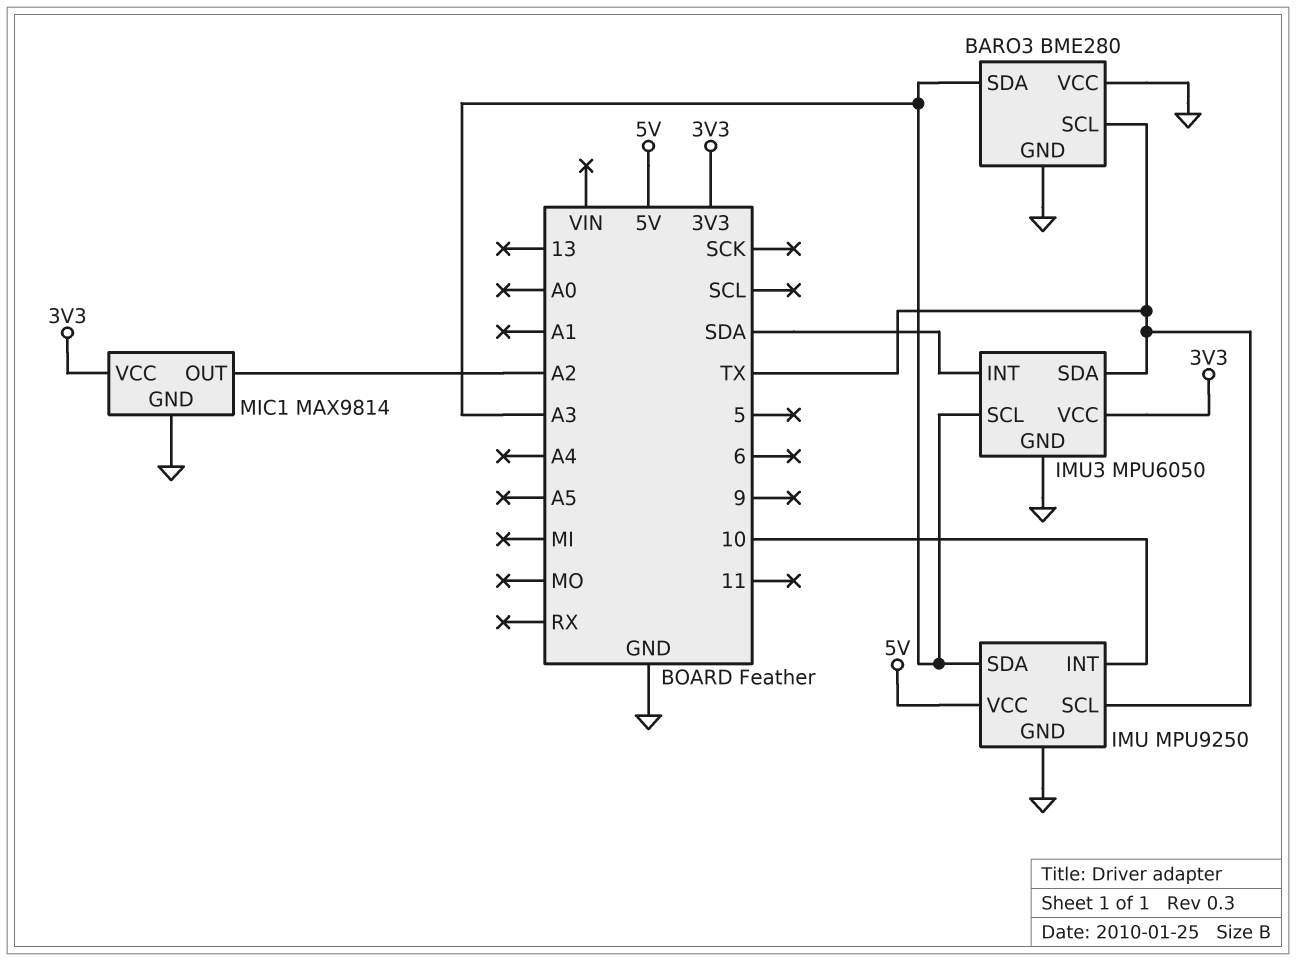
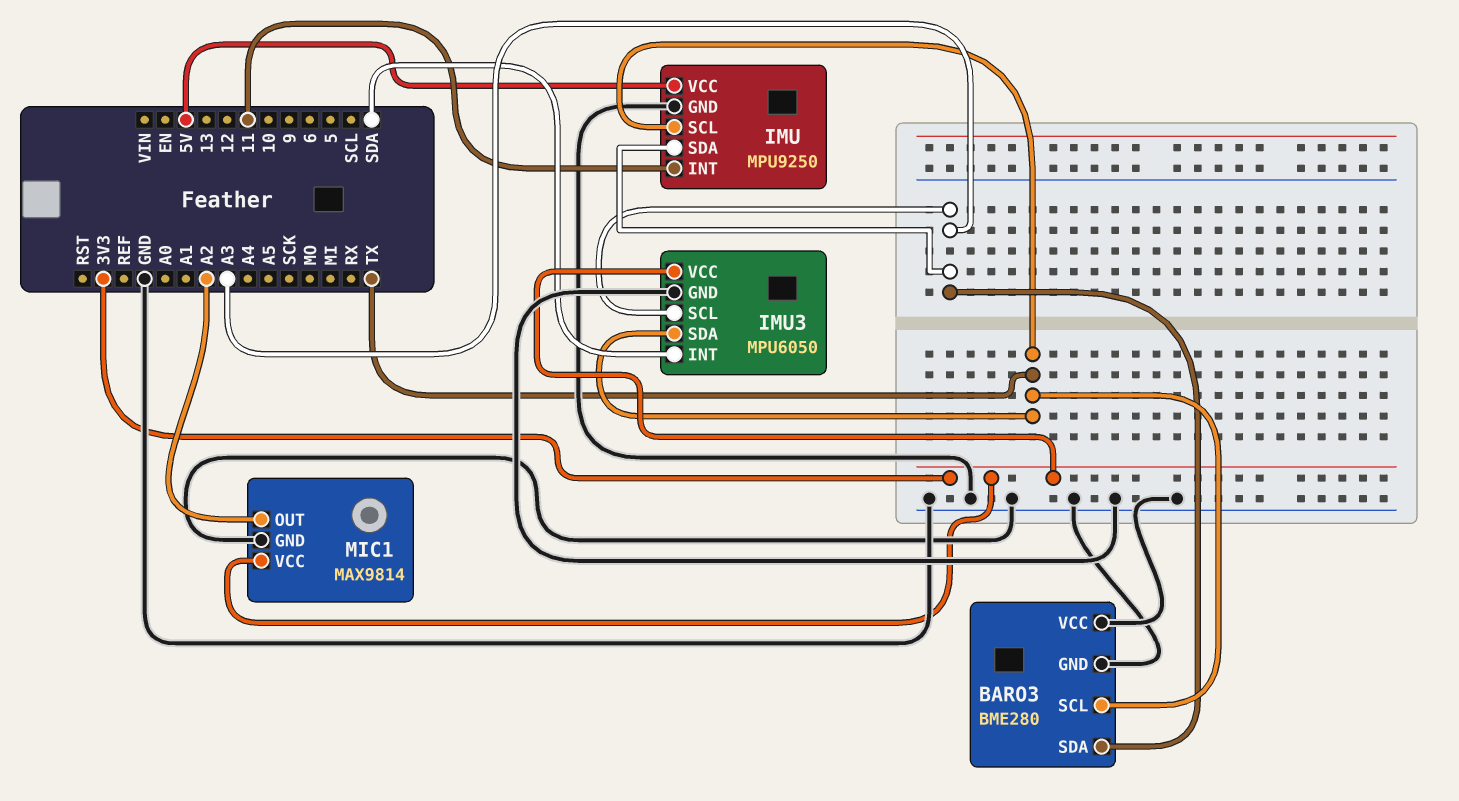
IMU pin INT: 10 -> 11

